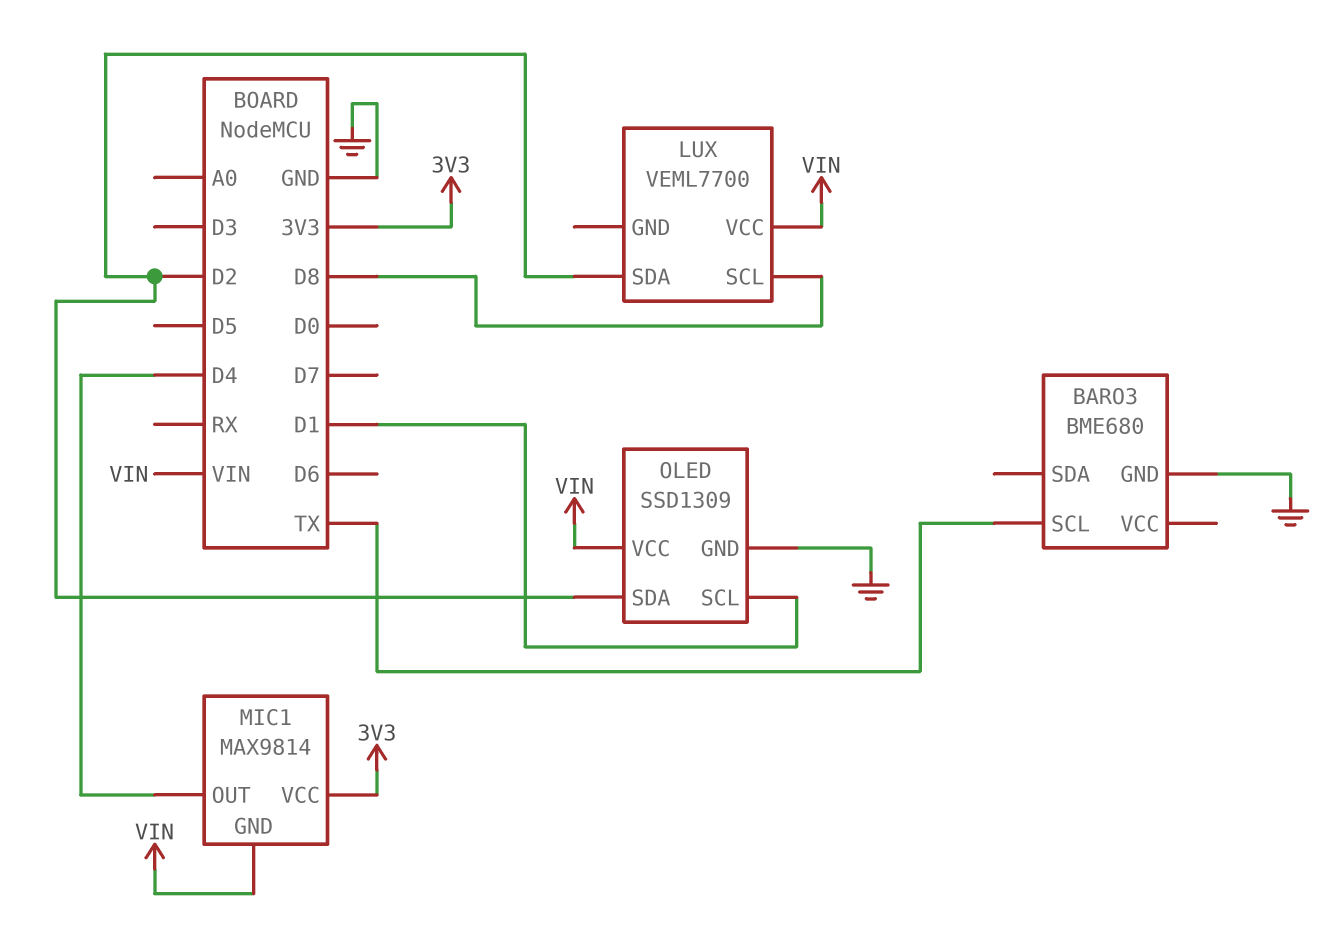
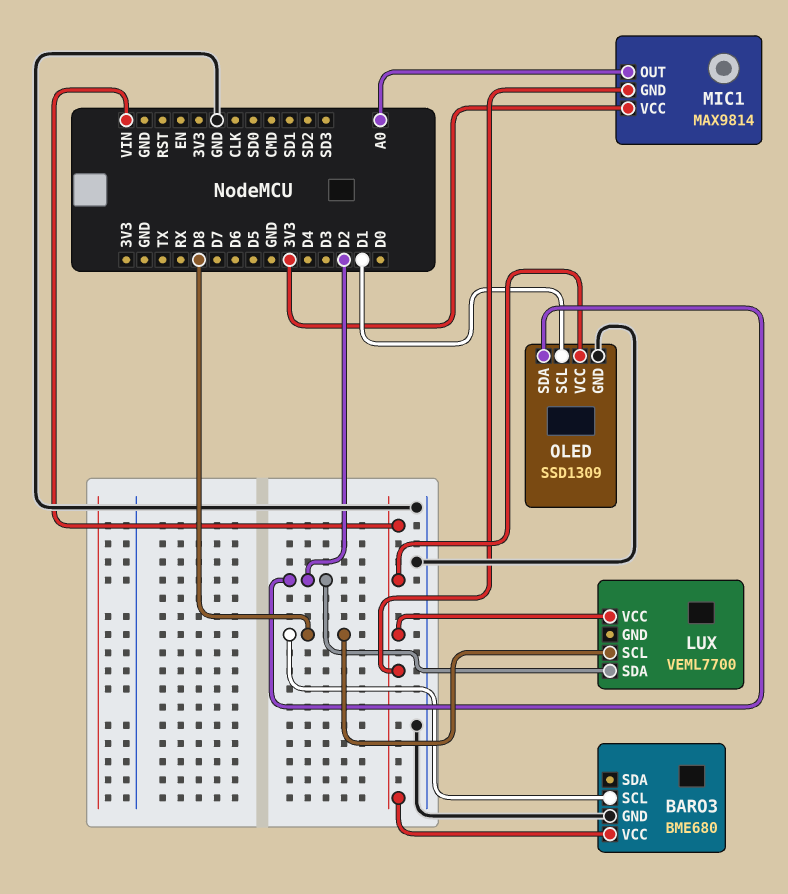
BARO3 pin SCL: TX -> D8
BARO3 pin VCC: none -> VIN
MIC1 pin OUT: D4 -> A0

